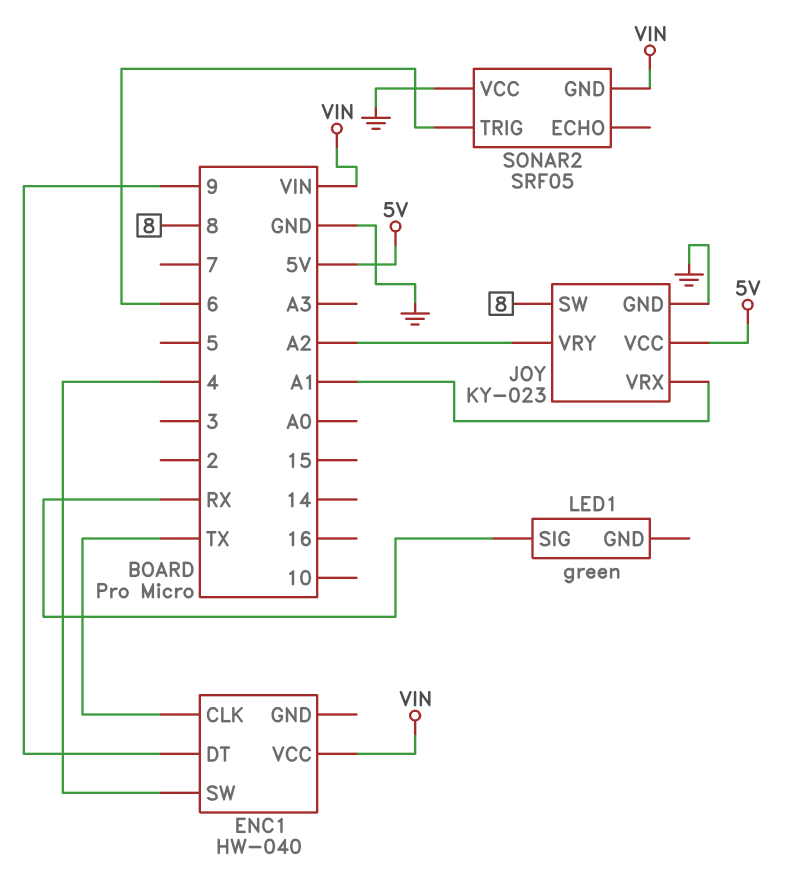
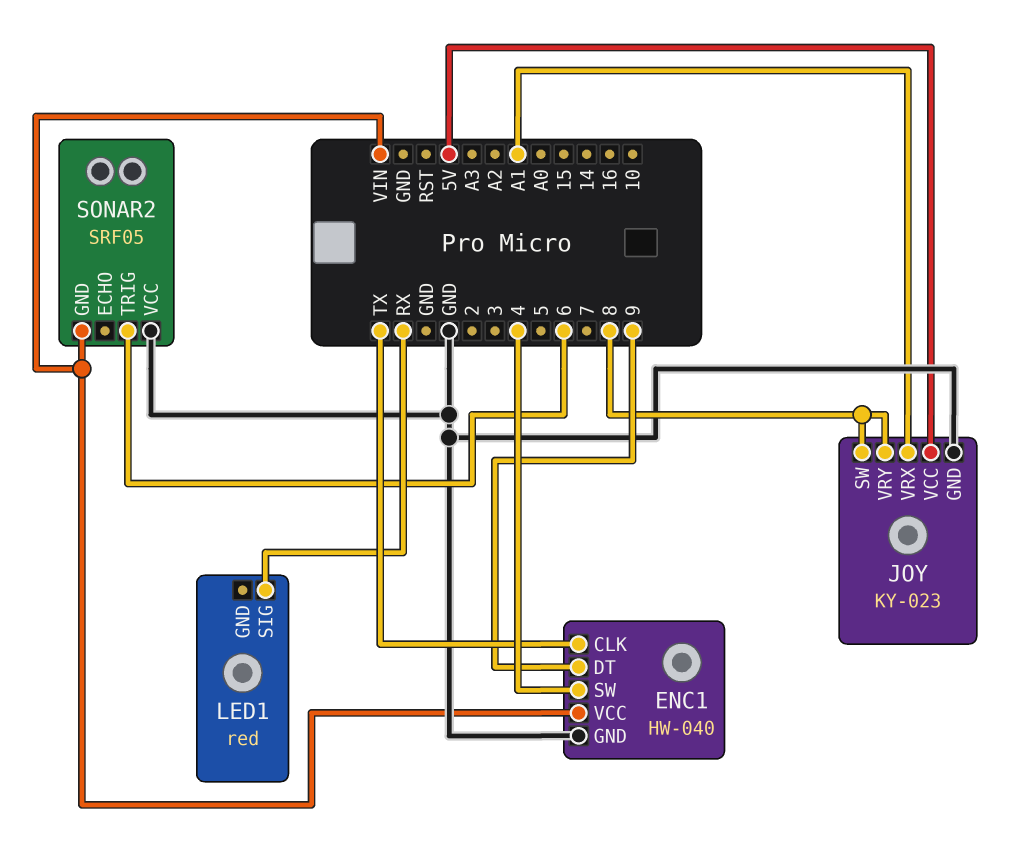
ENC1 pin GND: none -> GND
JOY pin VRY: A2 -> 8
LED1: green -> red

